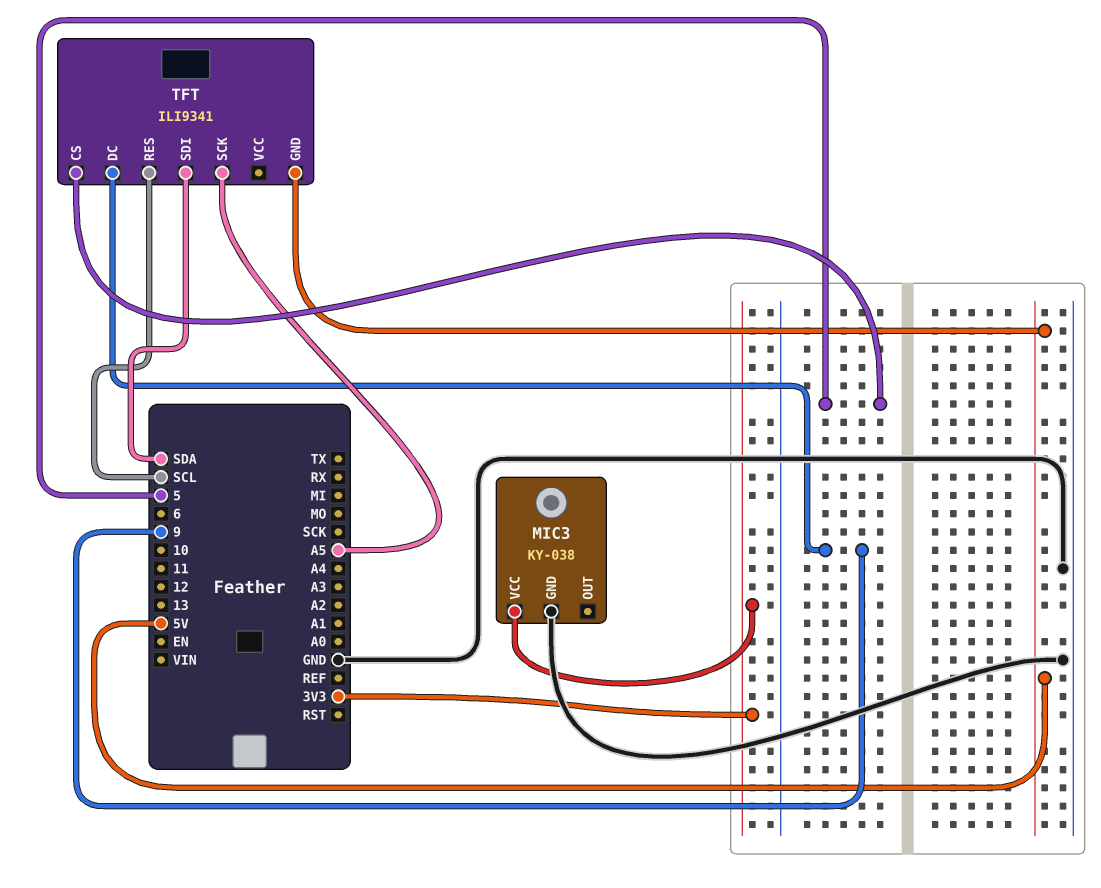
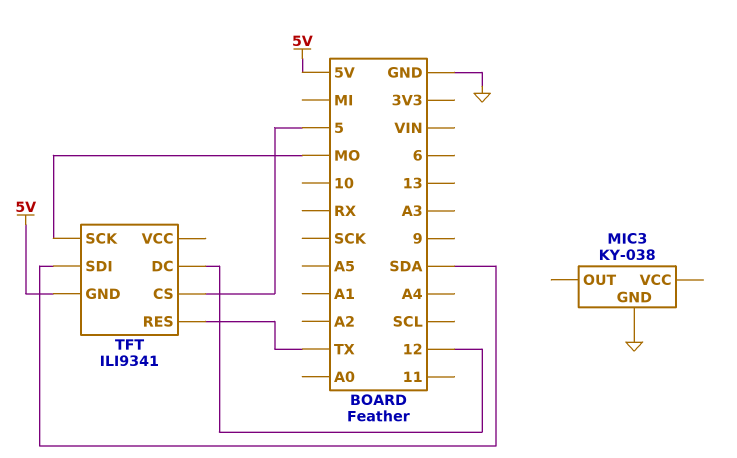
MIC3 pin VCC: 3V3 -> none
TFT pin DC: 9 -> 12
TFT pin RES: SCL -> TX
TFT pin SCK: A5 -> MO

